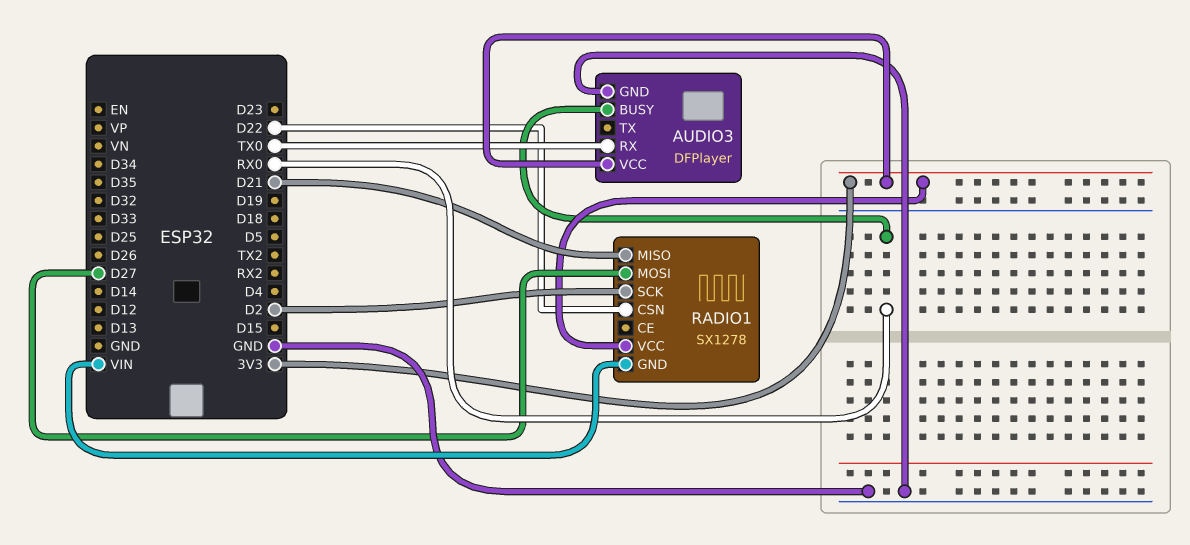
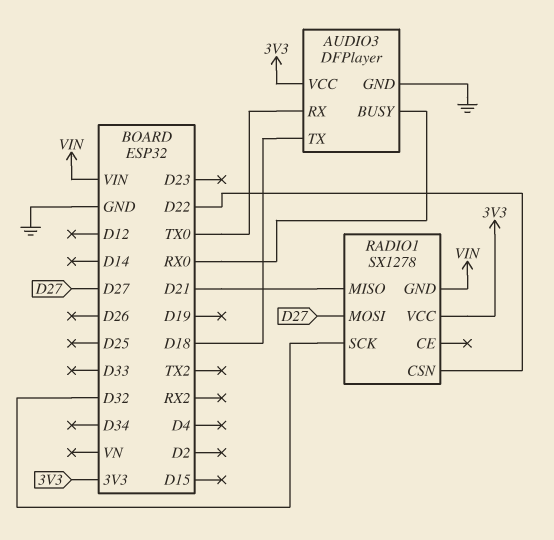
AUDIO3 pin TX: none -> D18
RADIO1 pin SCK: D2 -> D32

